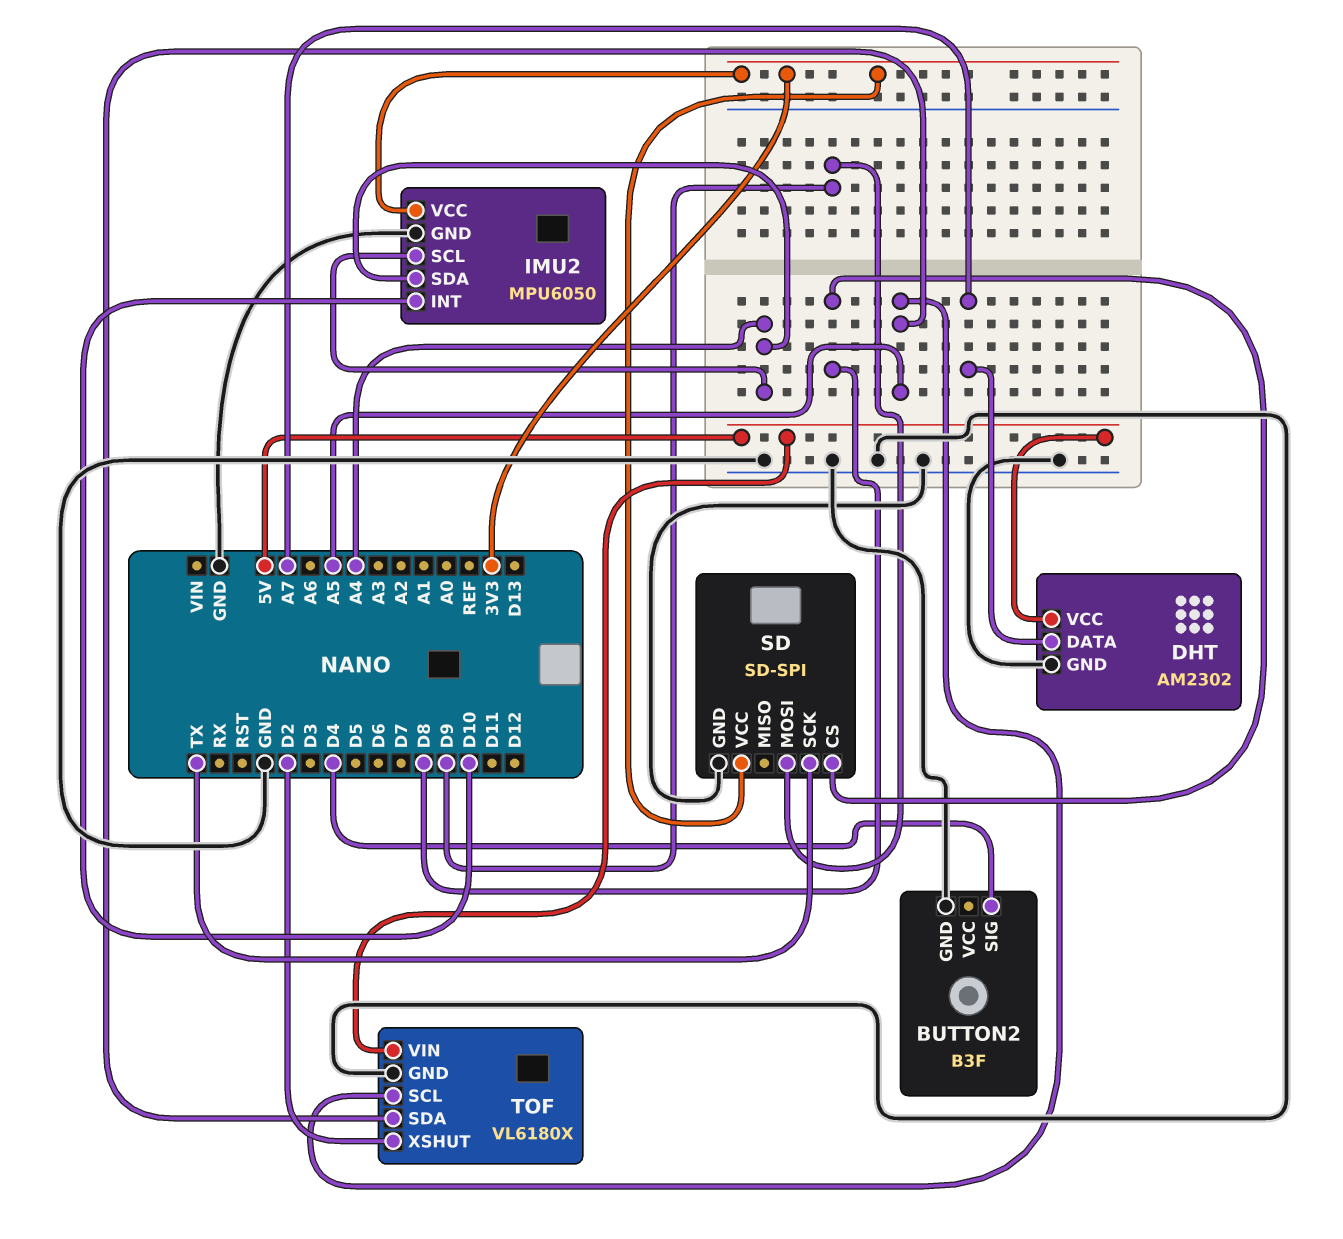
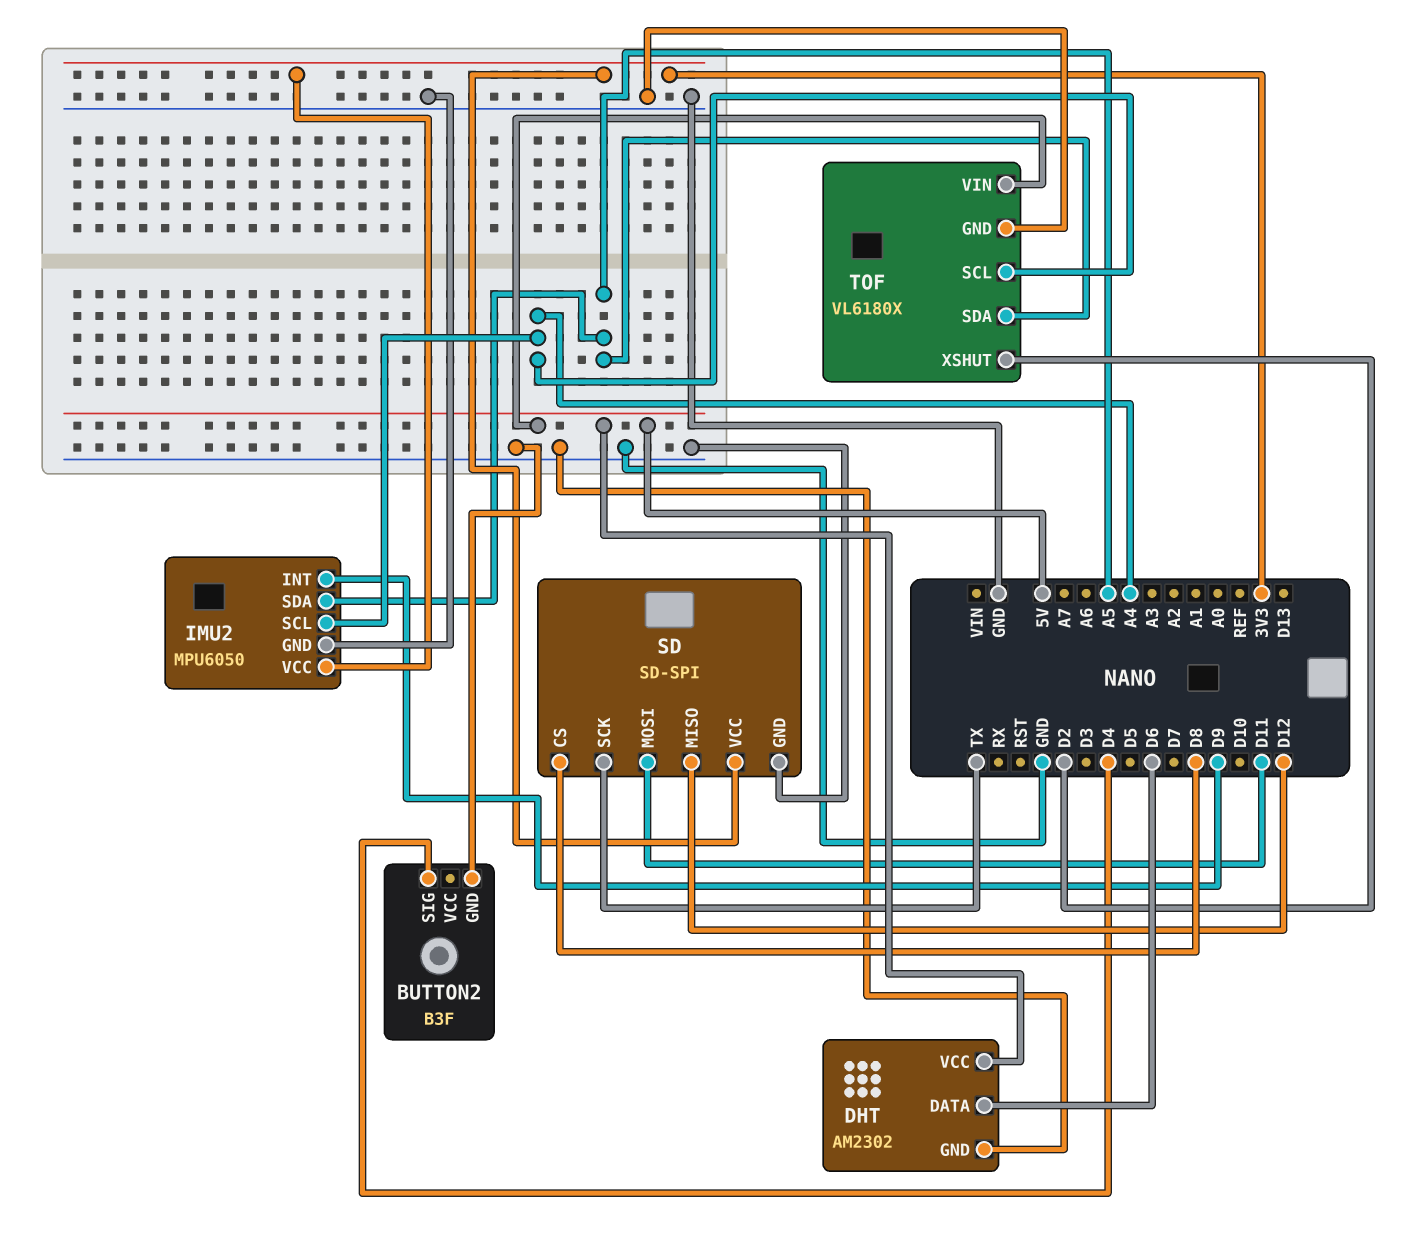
DHT pin DATA: A7 -> D6
IMU2 pin INT: D10 -> D9
IMU2 pin SDA: A4 -> A5
SD pin MISO: none -> D12
SD pin MOSI: D9 -> D11
TOF pin SCL: A5 -> A4

